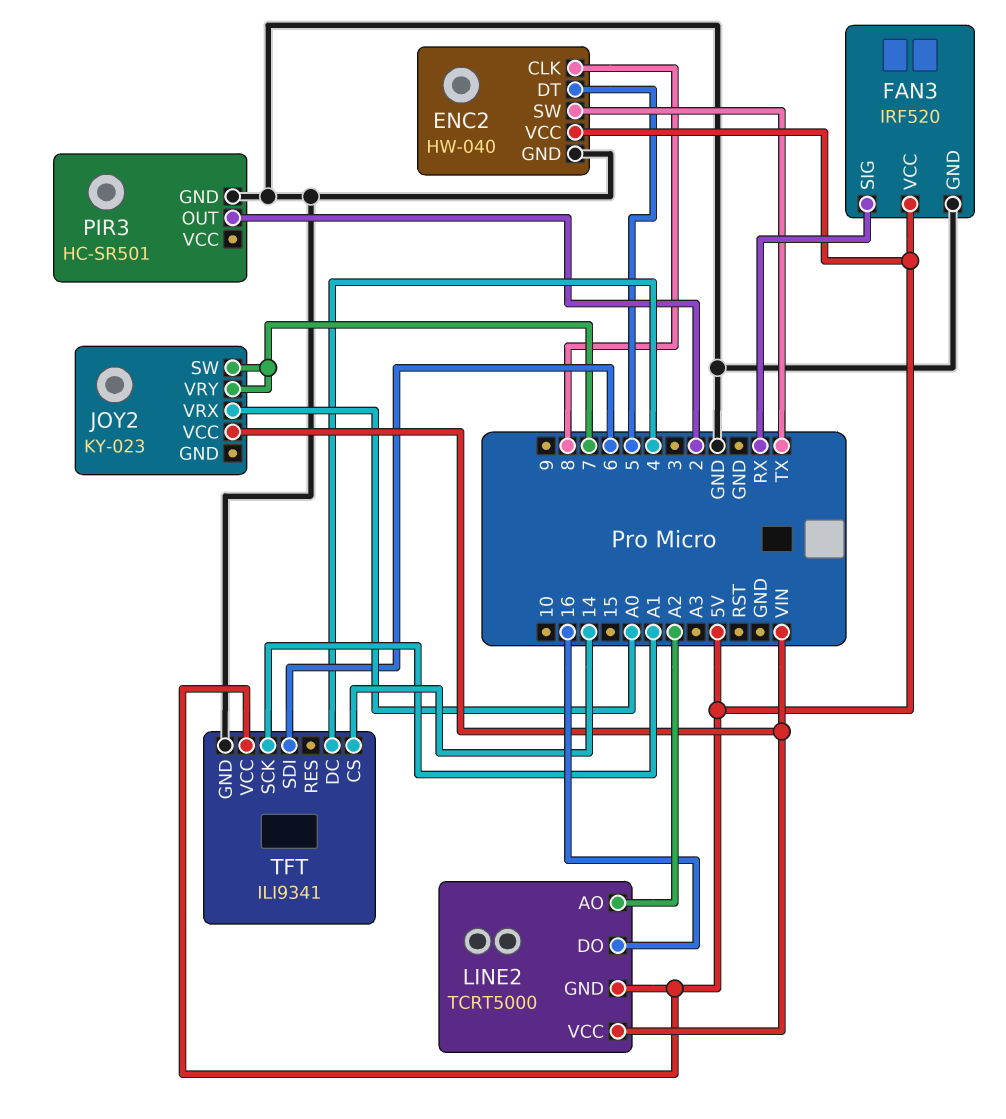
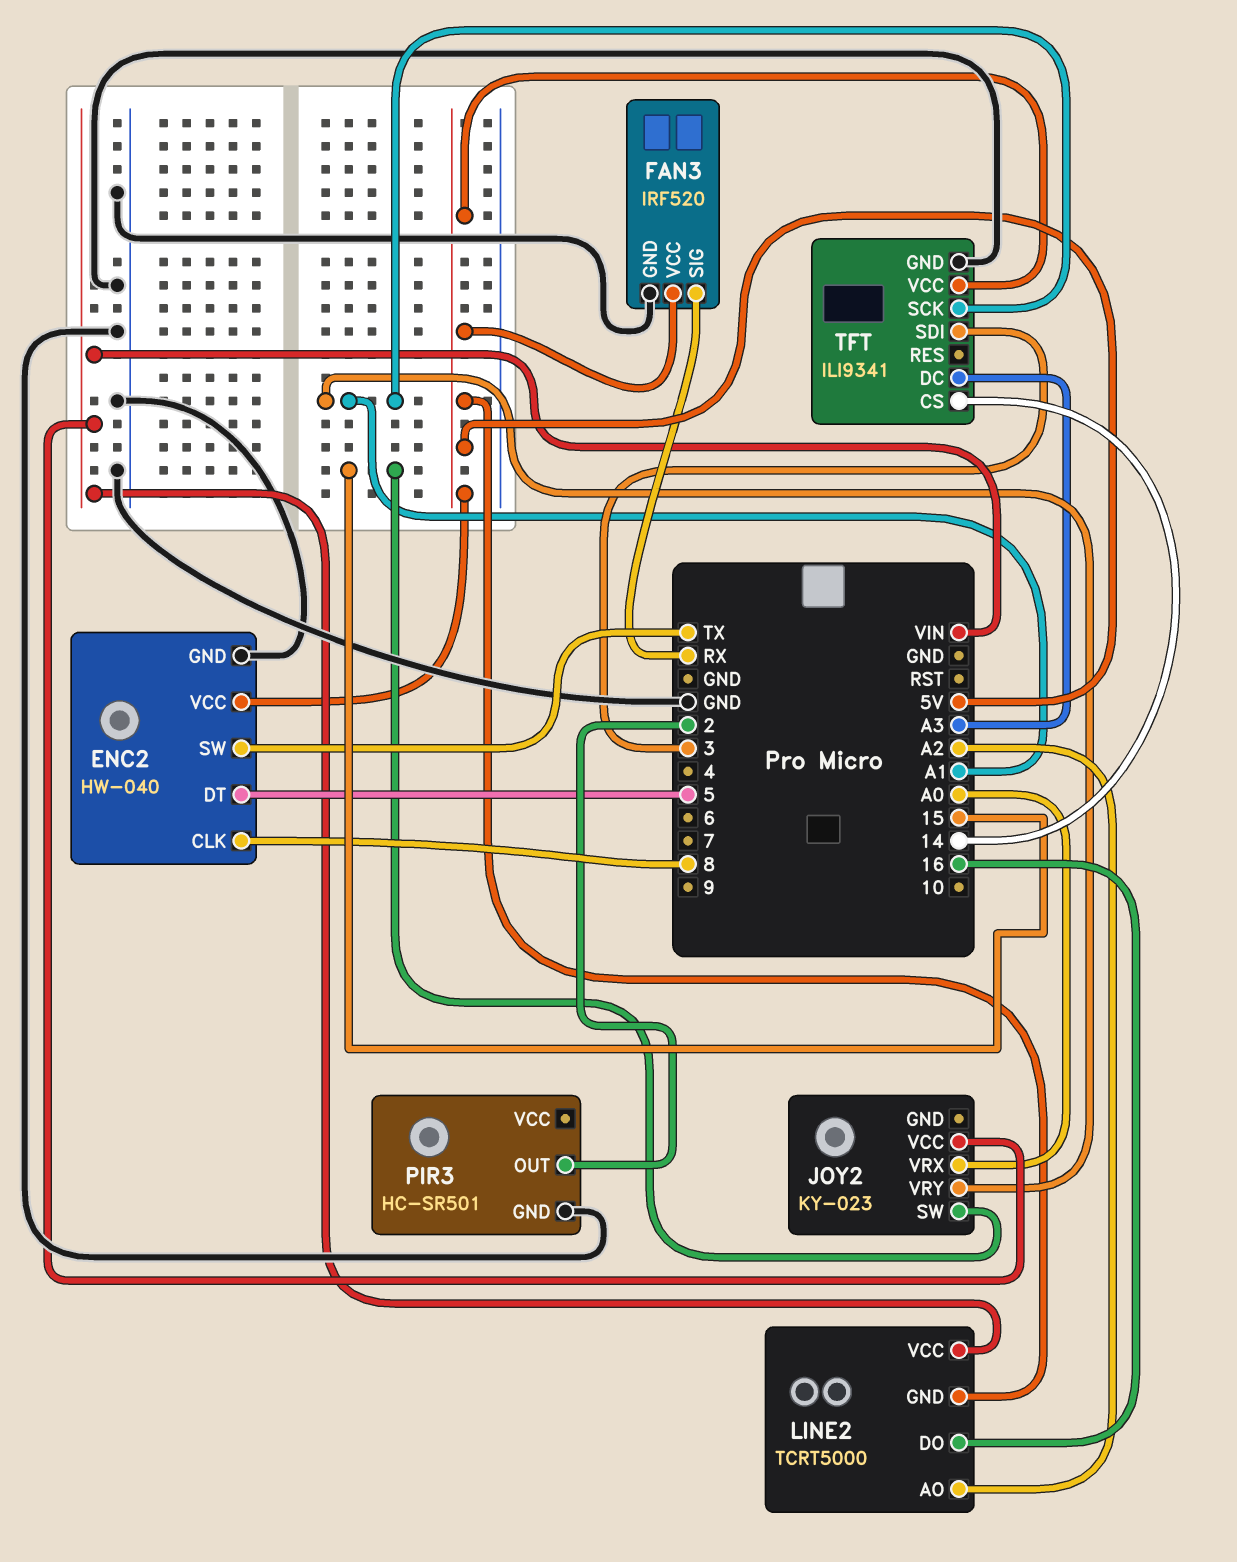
JOY2 pin SW: 7 -> 15
JOY2 pin VRY: 7 -> A1
TFT pin DC: 4 -> A3
TFT pin SDI: 6 -> 3

